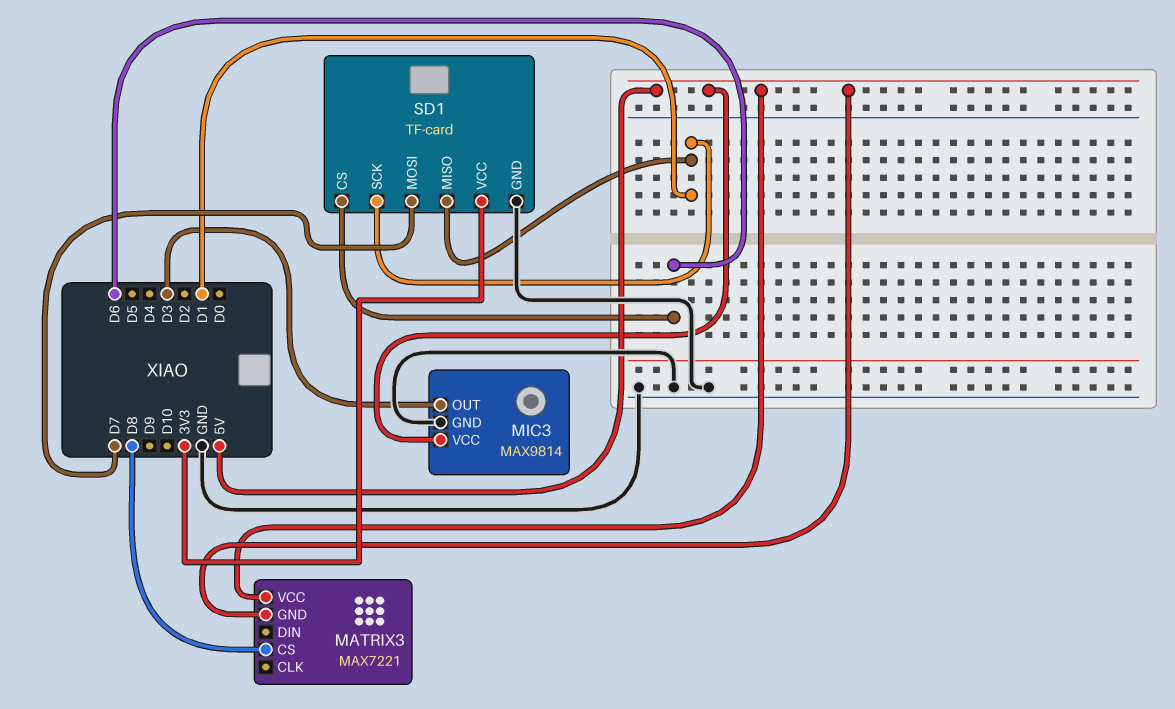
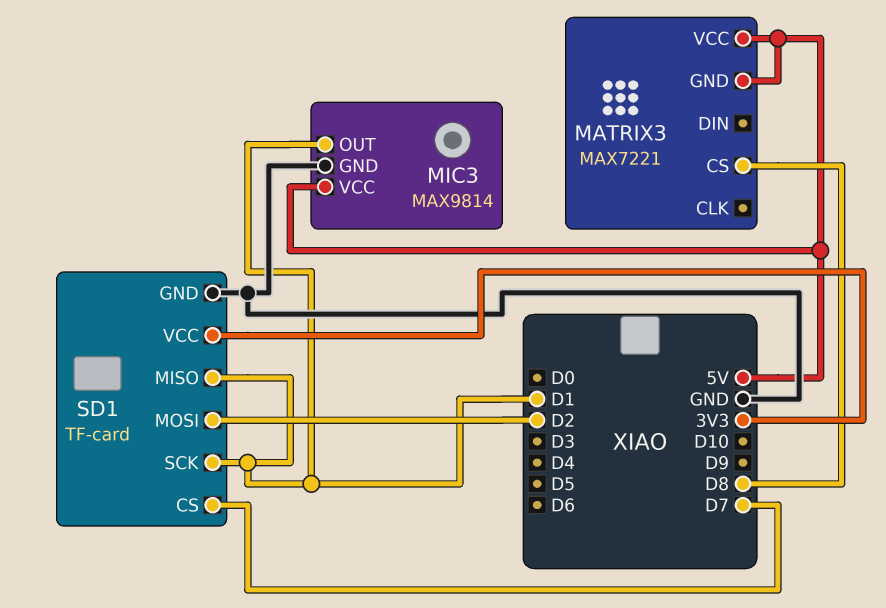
MIC3 pin OUT: D3 -> D1
SD1 pin CS: D6 -> D7
SD1 pin MOSI: D7 -> D2

